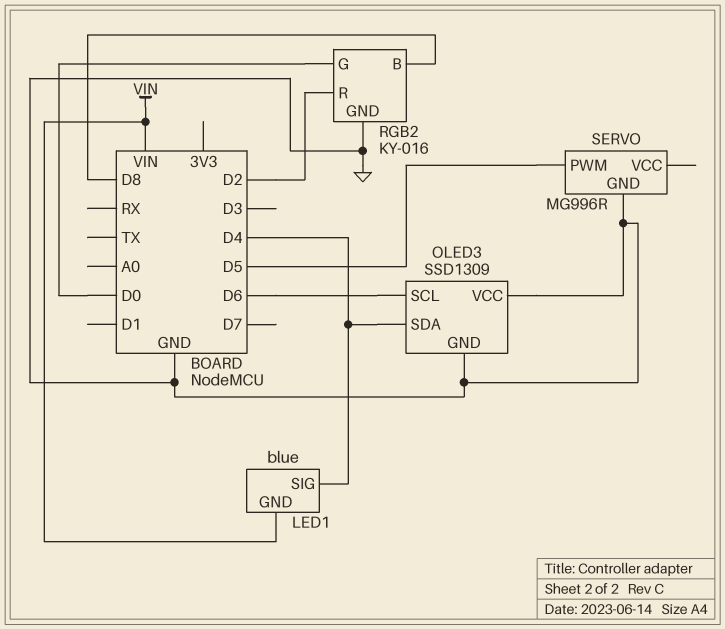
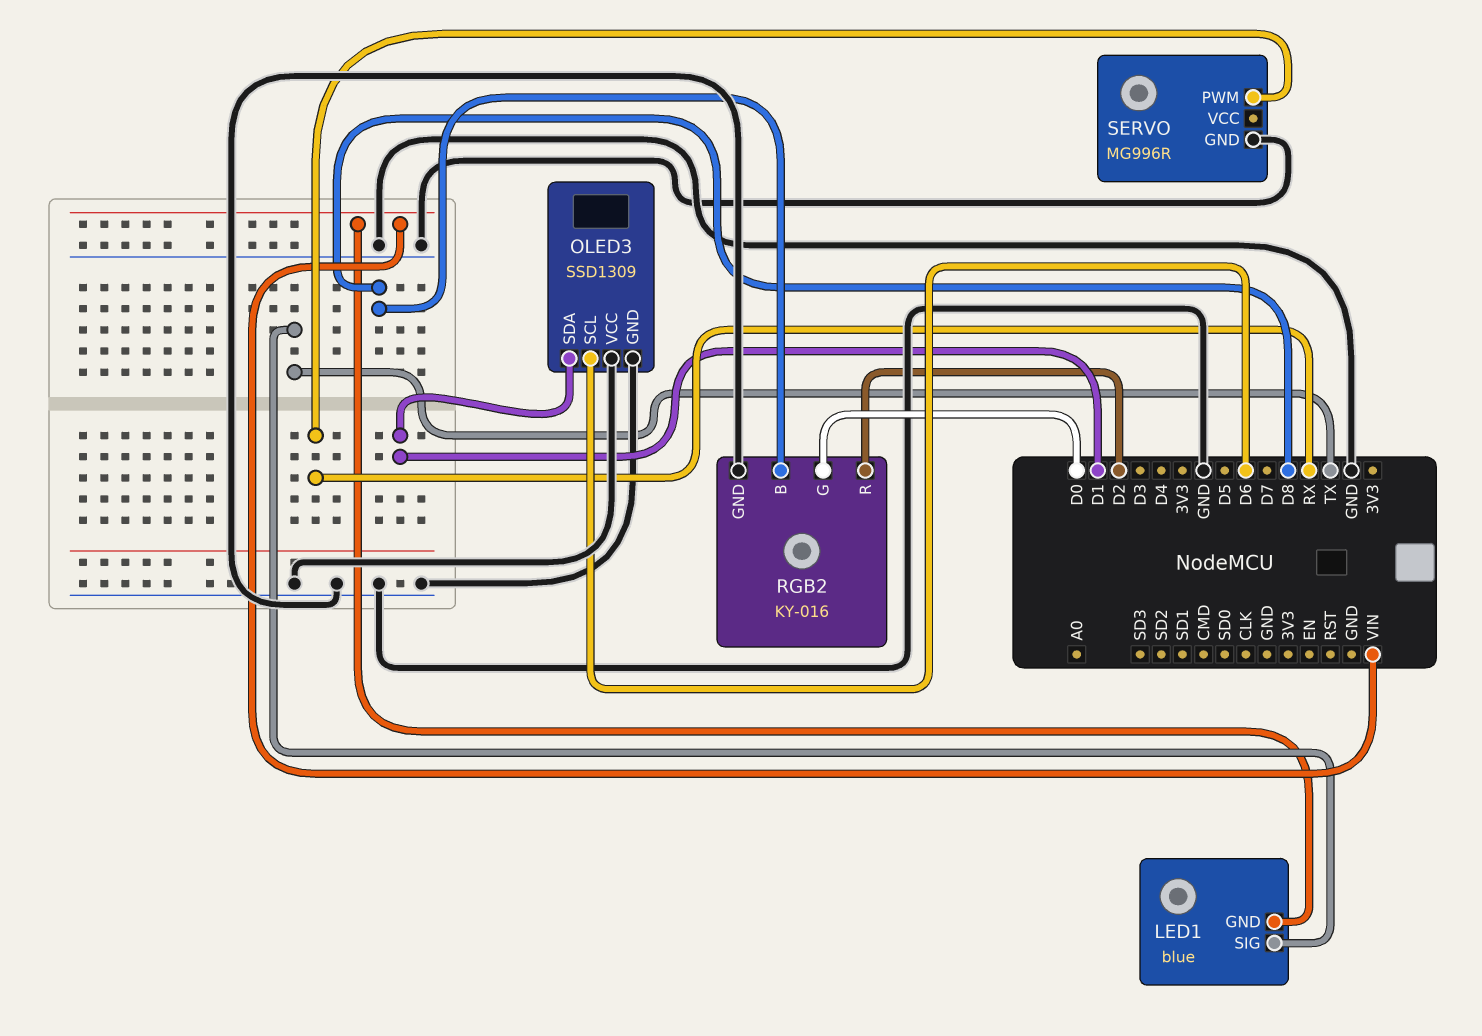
LED1 pin SIG: D4 -> TX
OLED3 pin SDA: D4 -> D1
SERVO pin PWM: D5 -> RX

